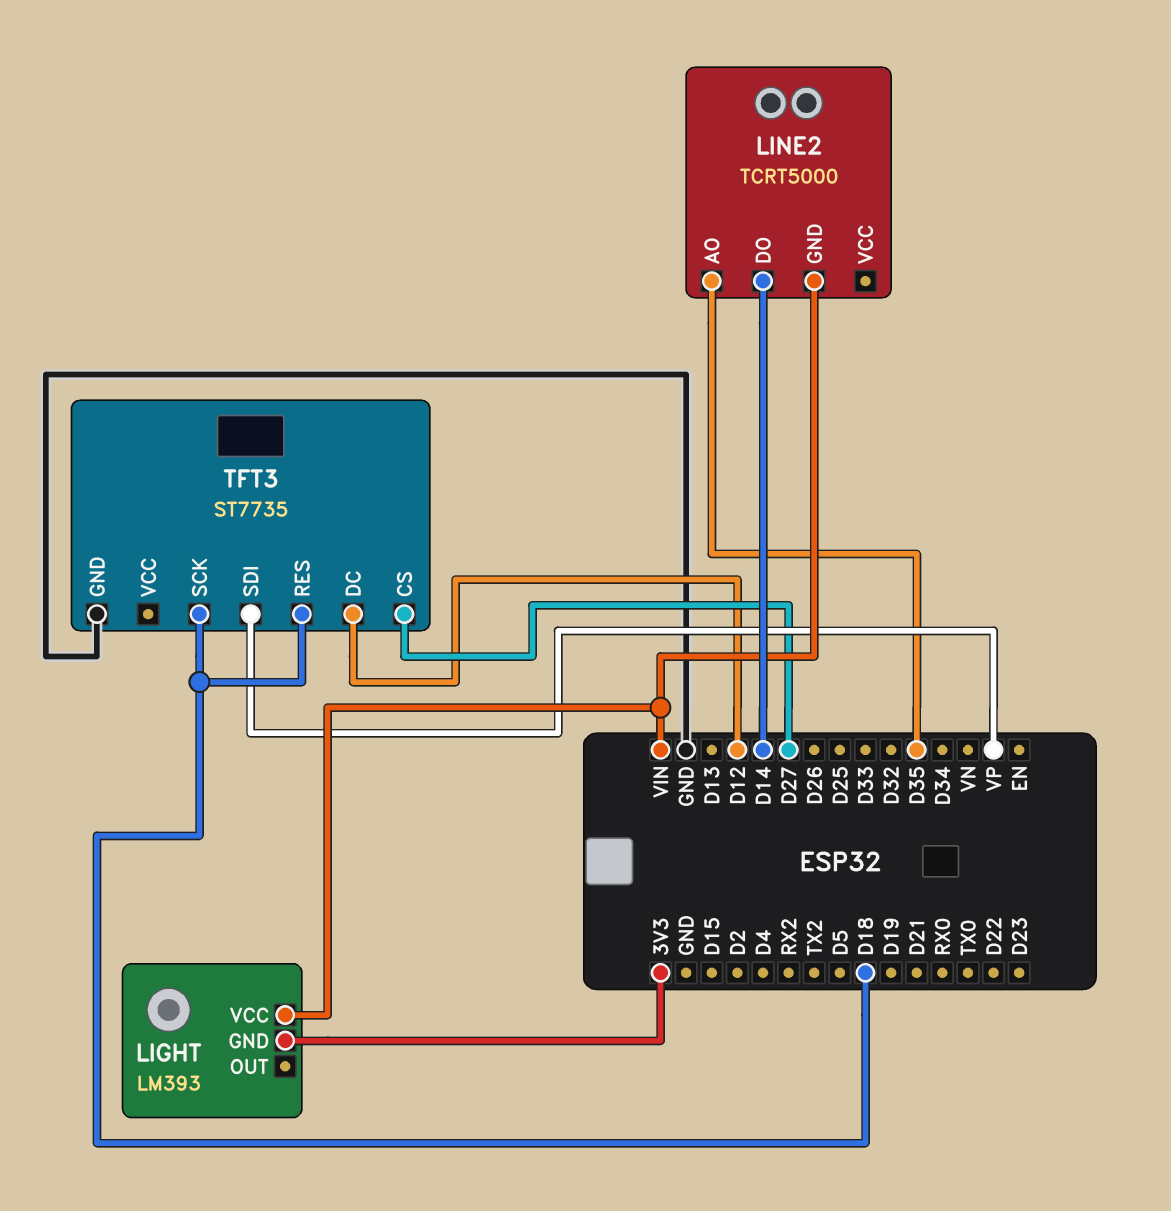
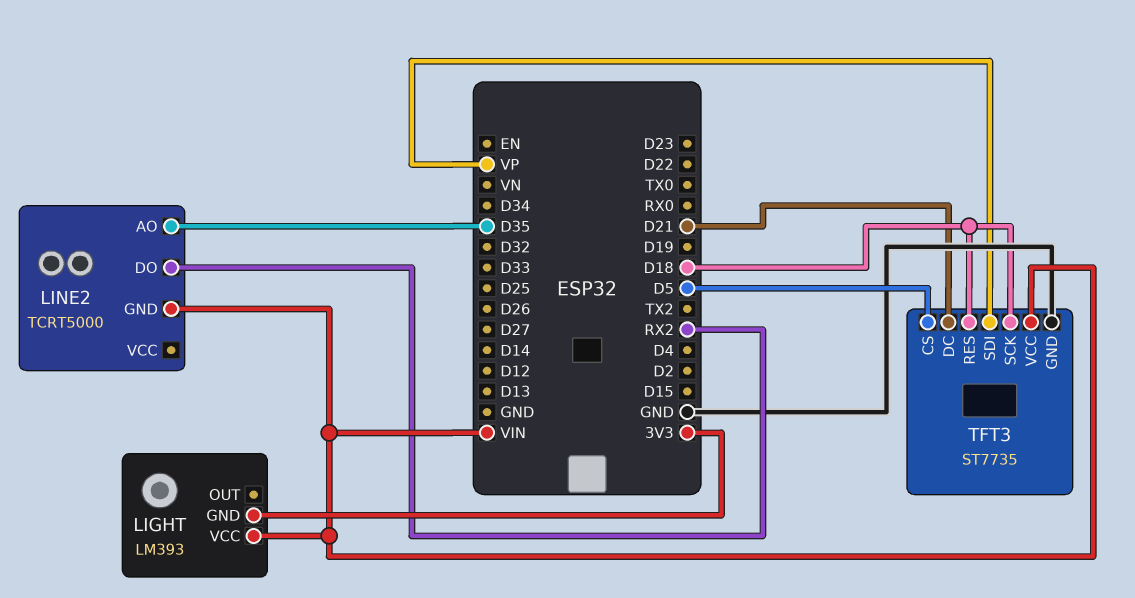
LINE2 pin DO: D14 -> RX2
TFT3 pin CS: D27 -> D5
TFT3 pin DC: D12 -> D21
TFT3 pin VCC: none -> VIN

